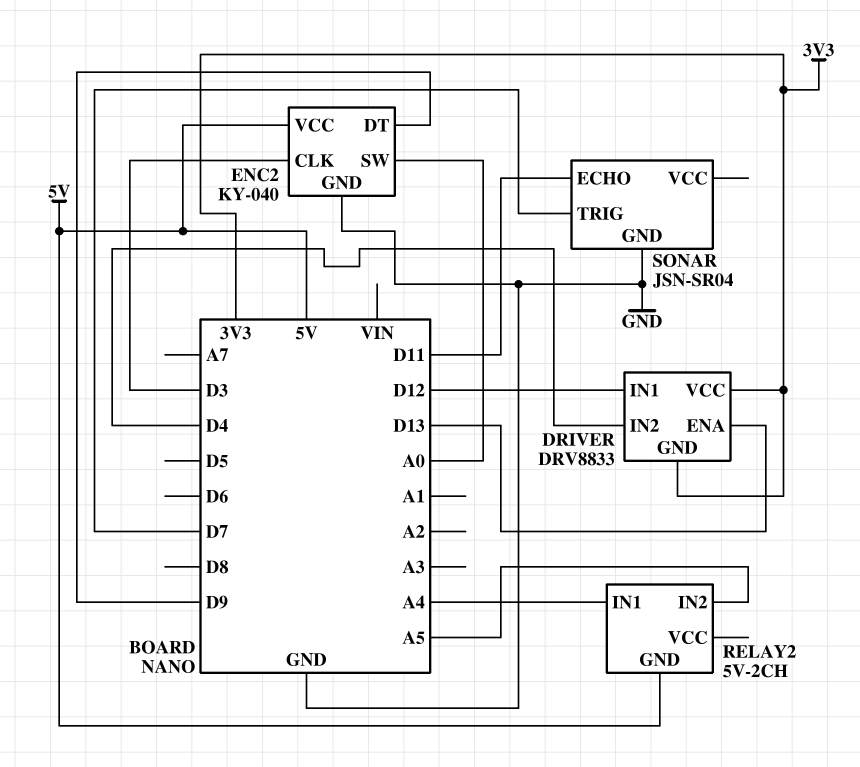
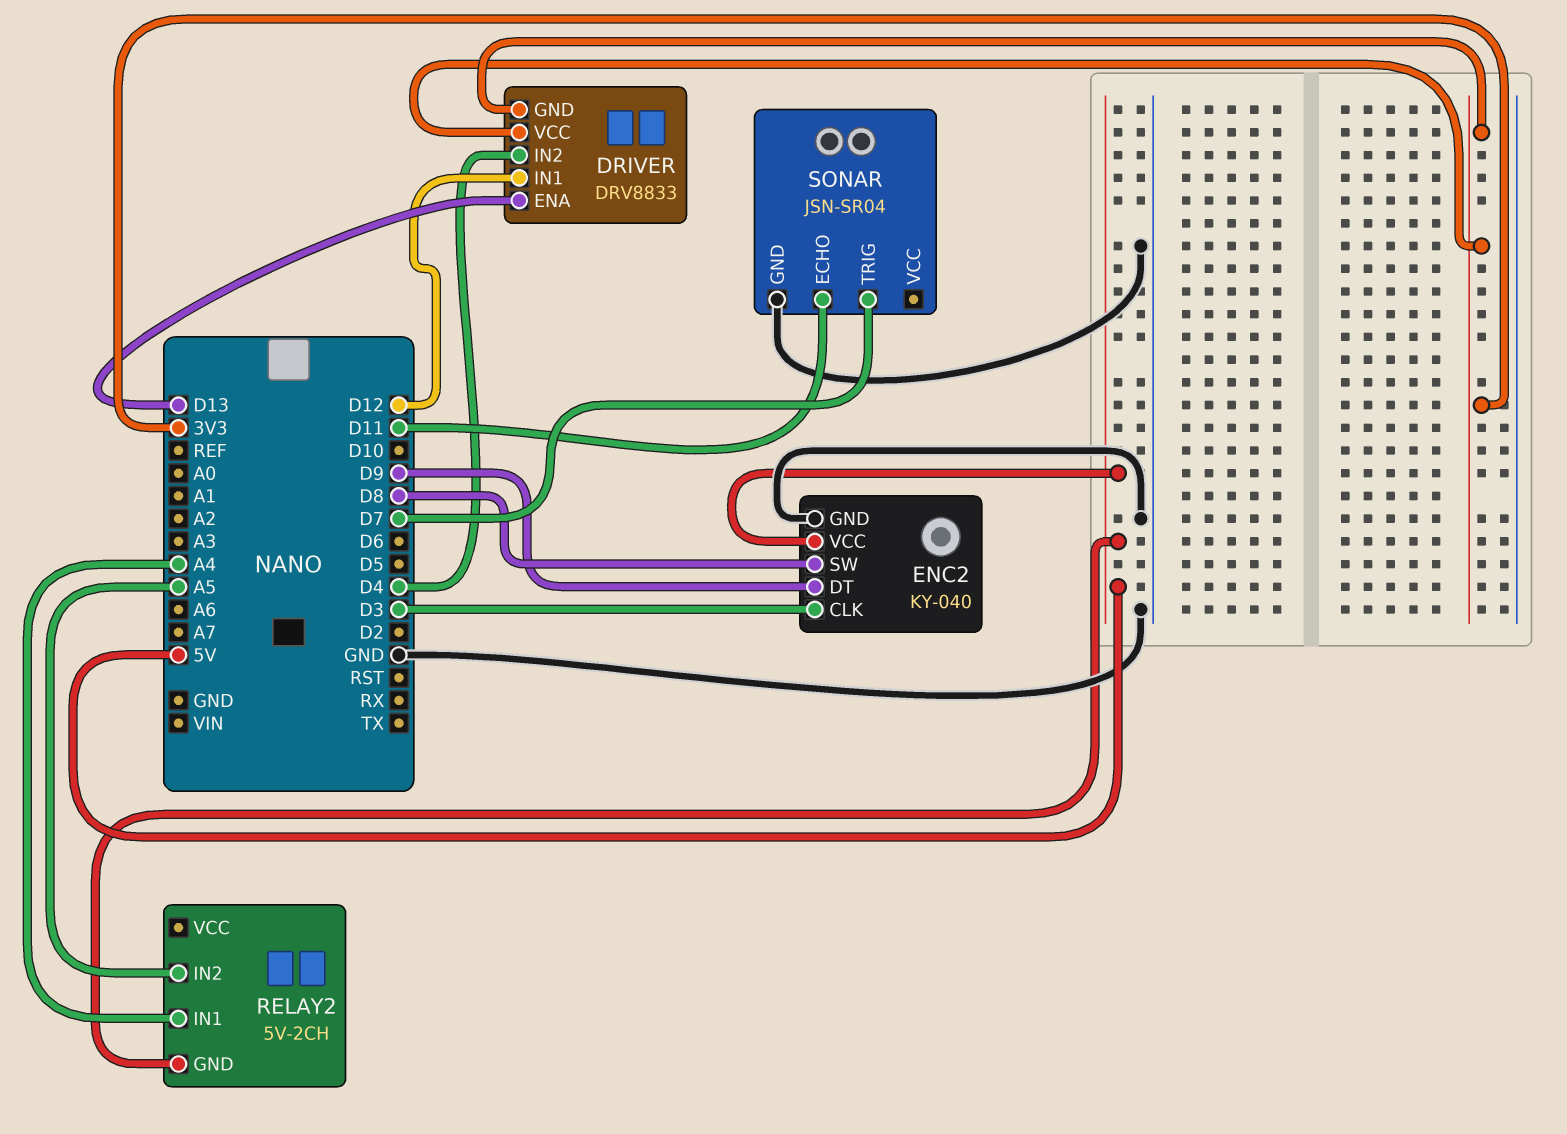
ENC2 pin SW: A0 -> D8

